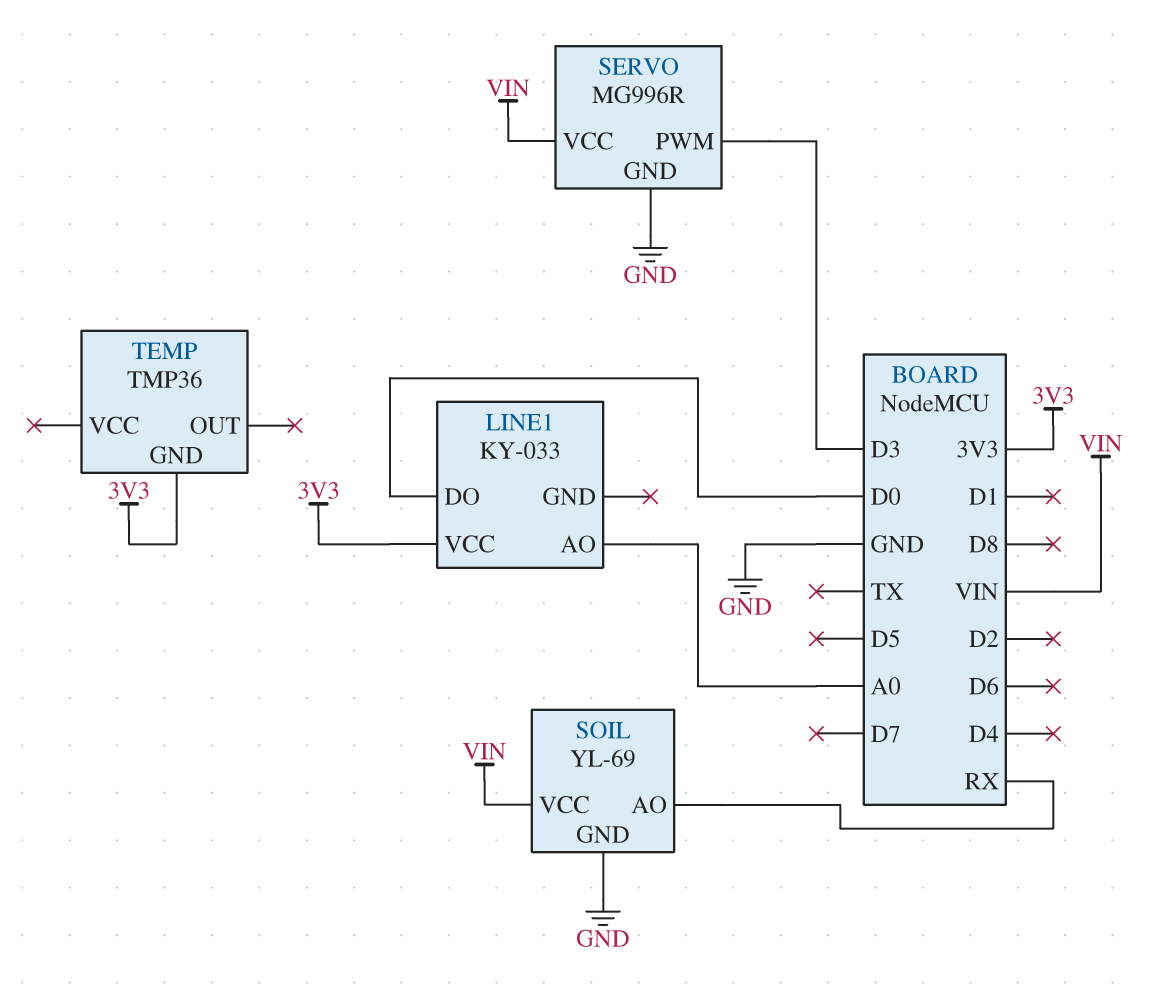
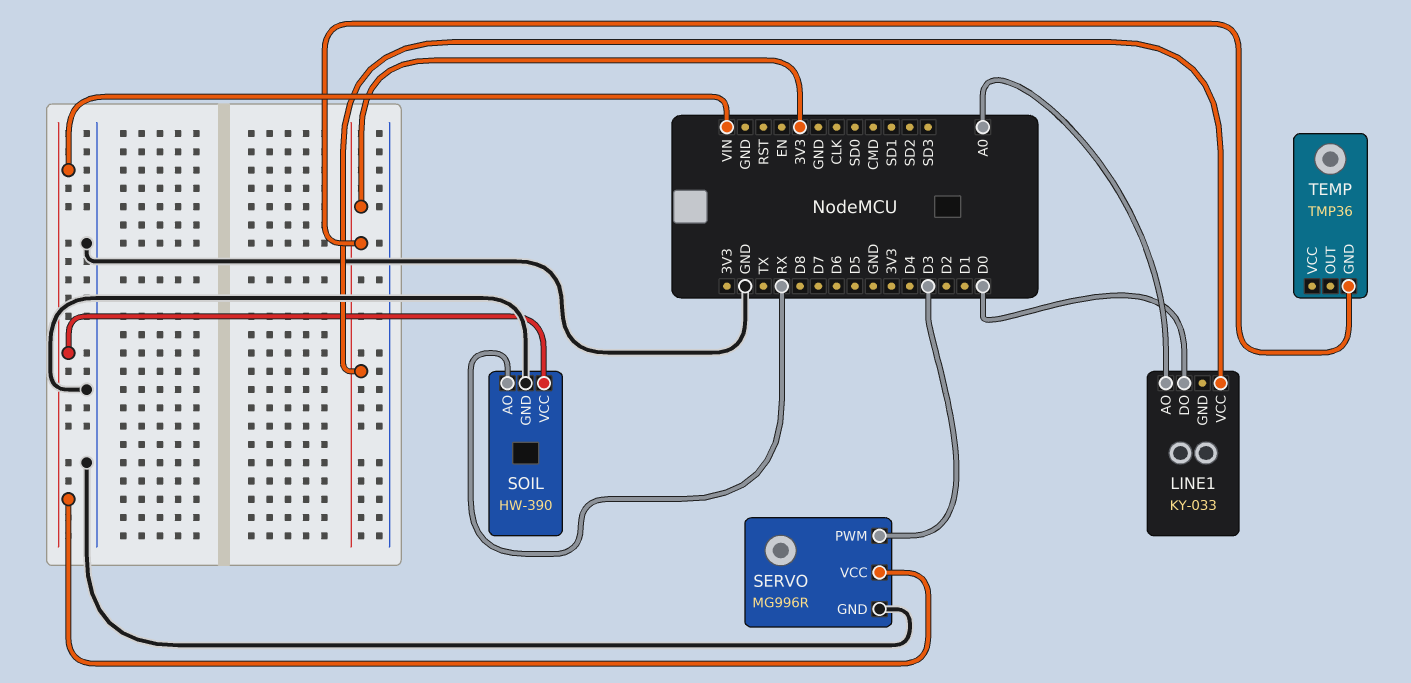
SOIL: YL-69 -> HW-390

